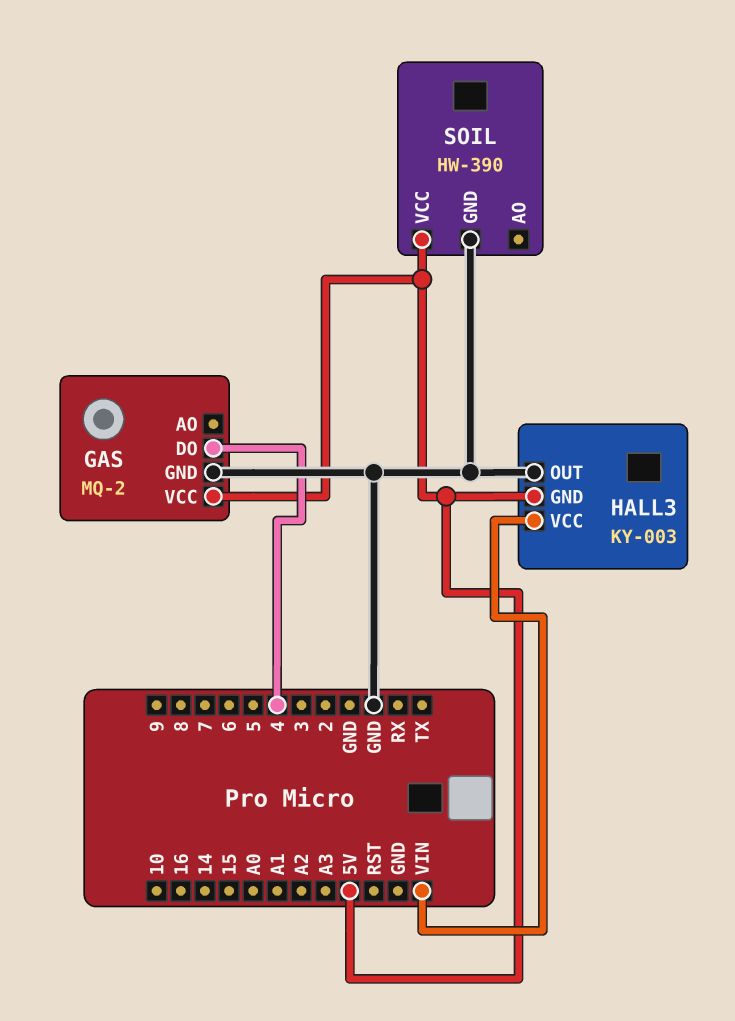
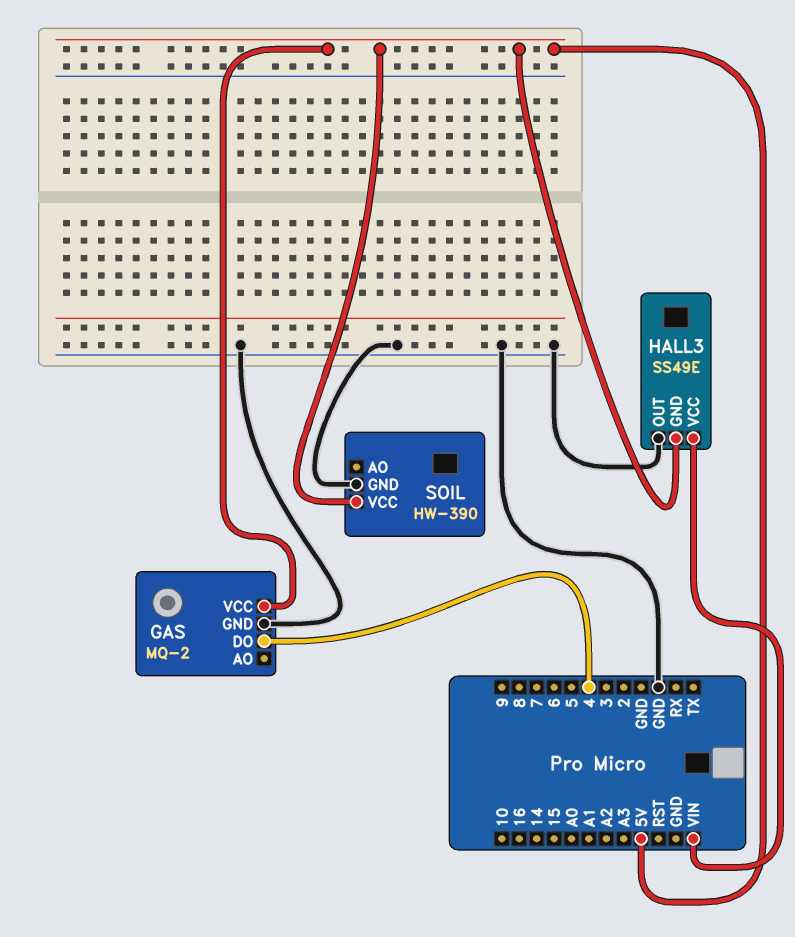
HALL3: KY-003 -> SS49E

